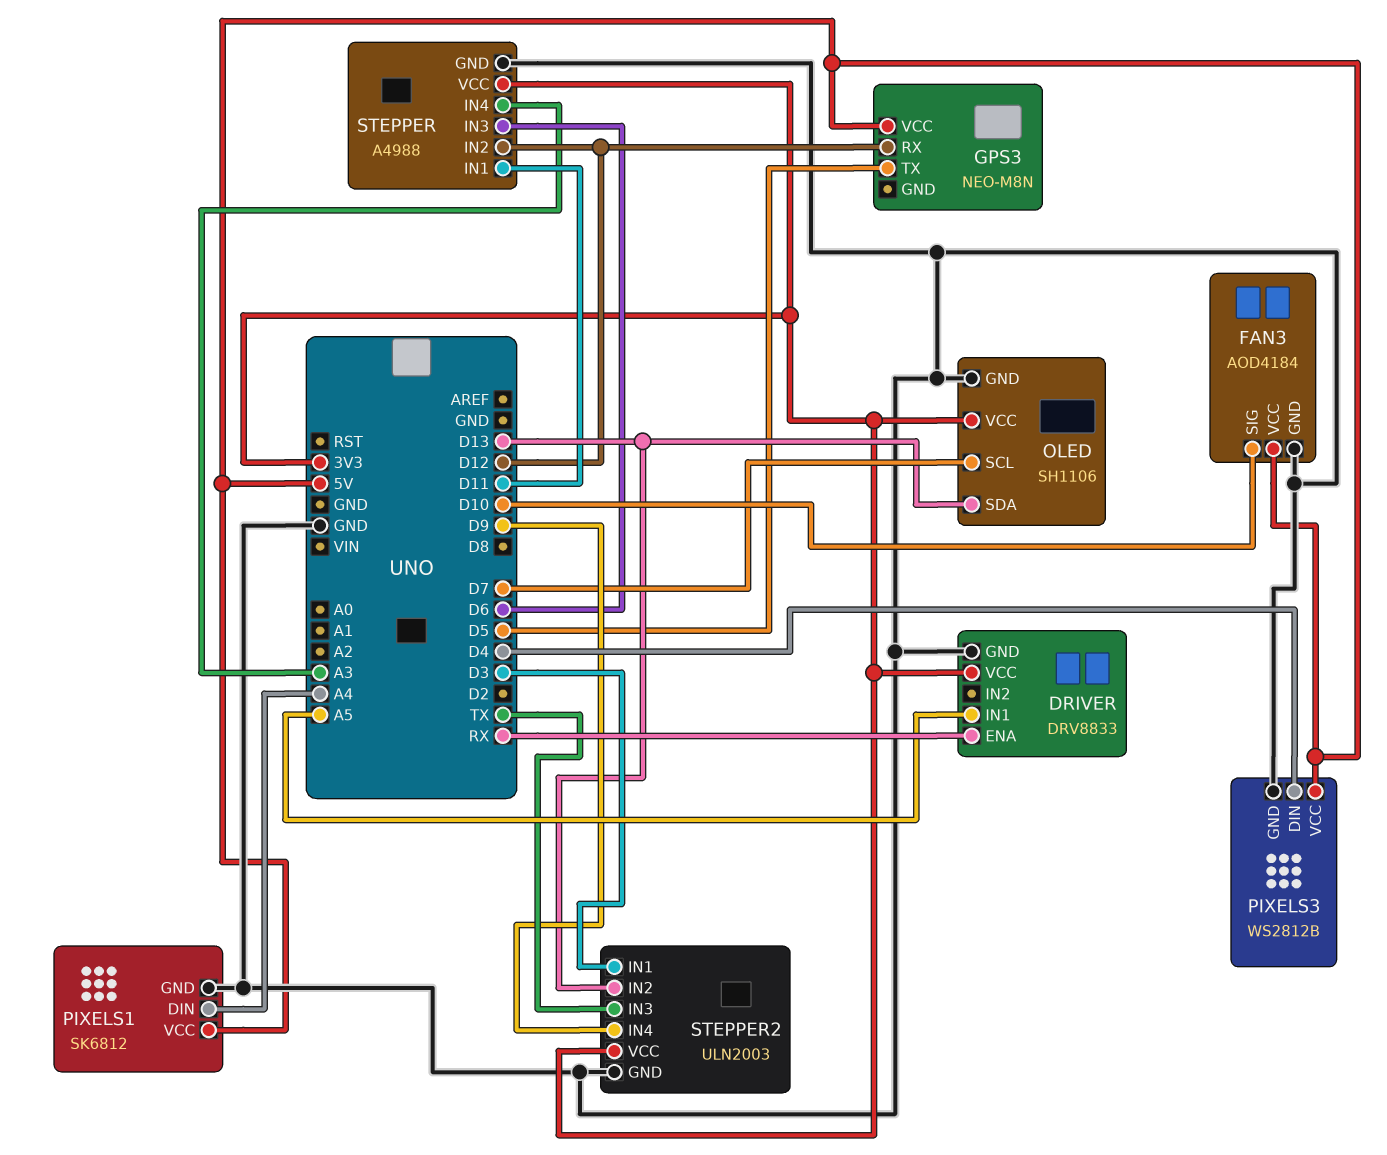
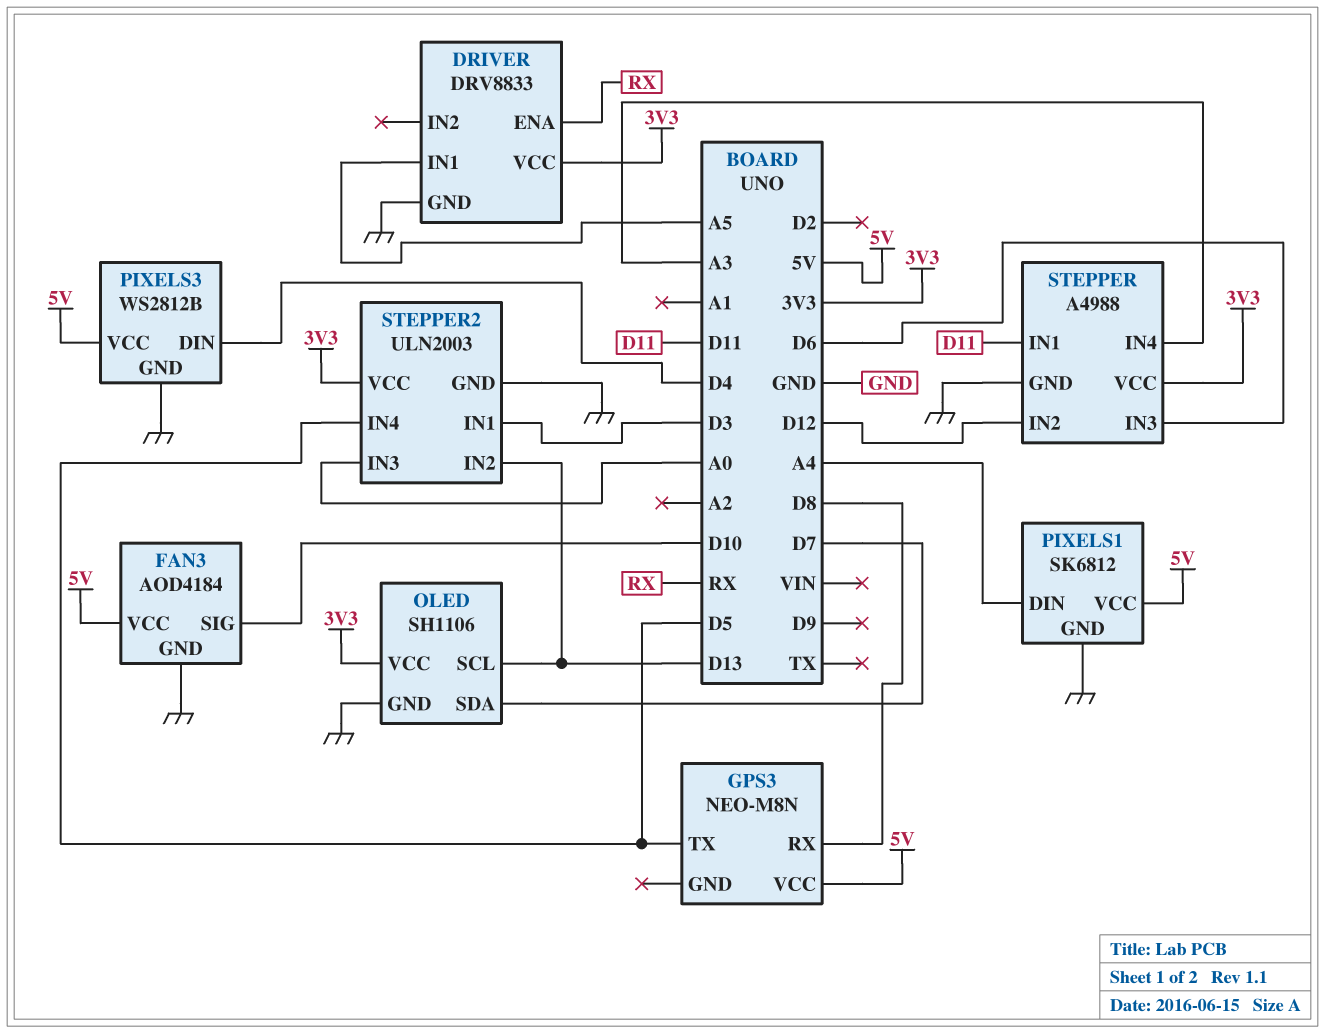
GPS3 pin RX: D12 -> D8
OLED pin SCL: D7 -> D13
OLED pin SDA: D13 -> D7
STEPPER2 pin IN3: TX -> A0
STEPPER2 pin IN4: D9 -> D5

